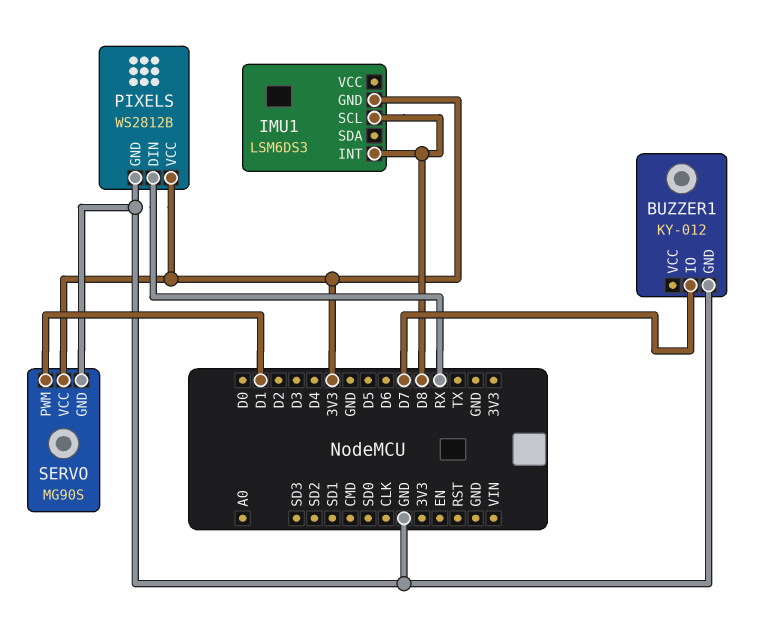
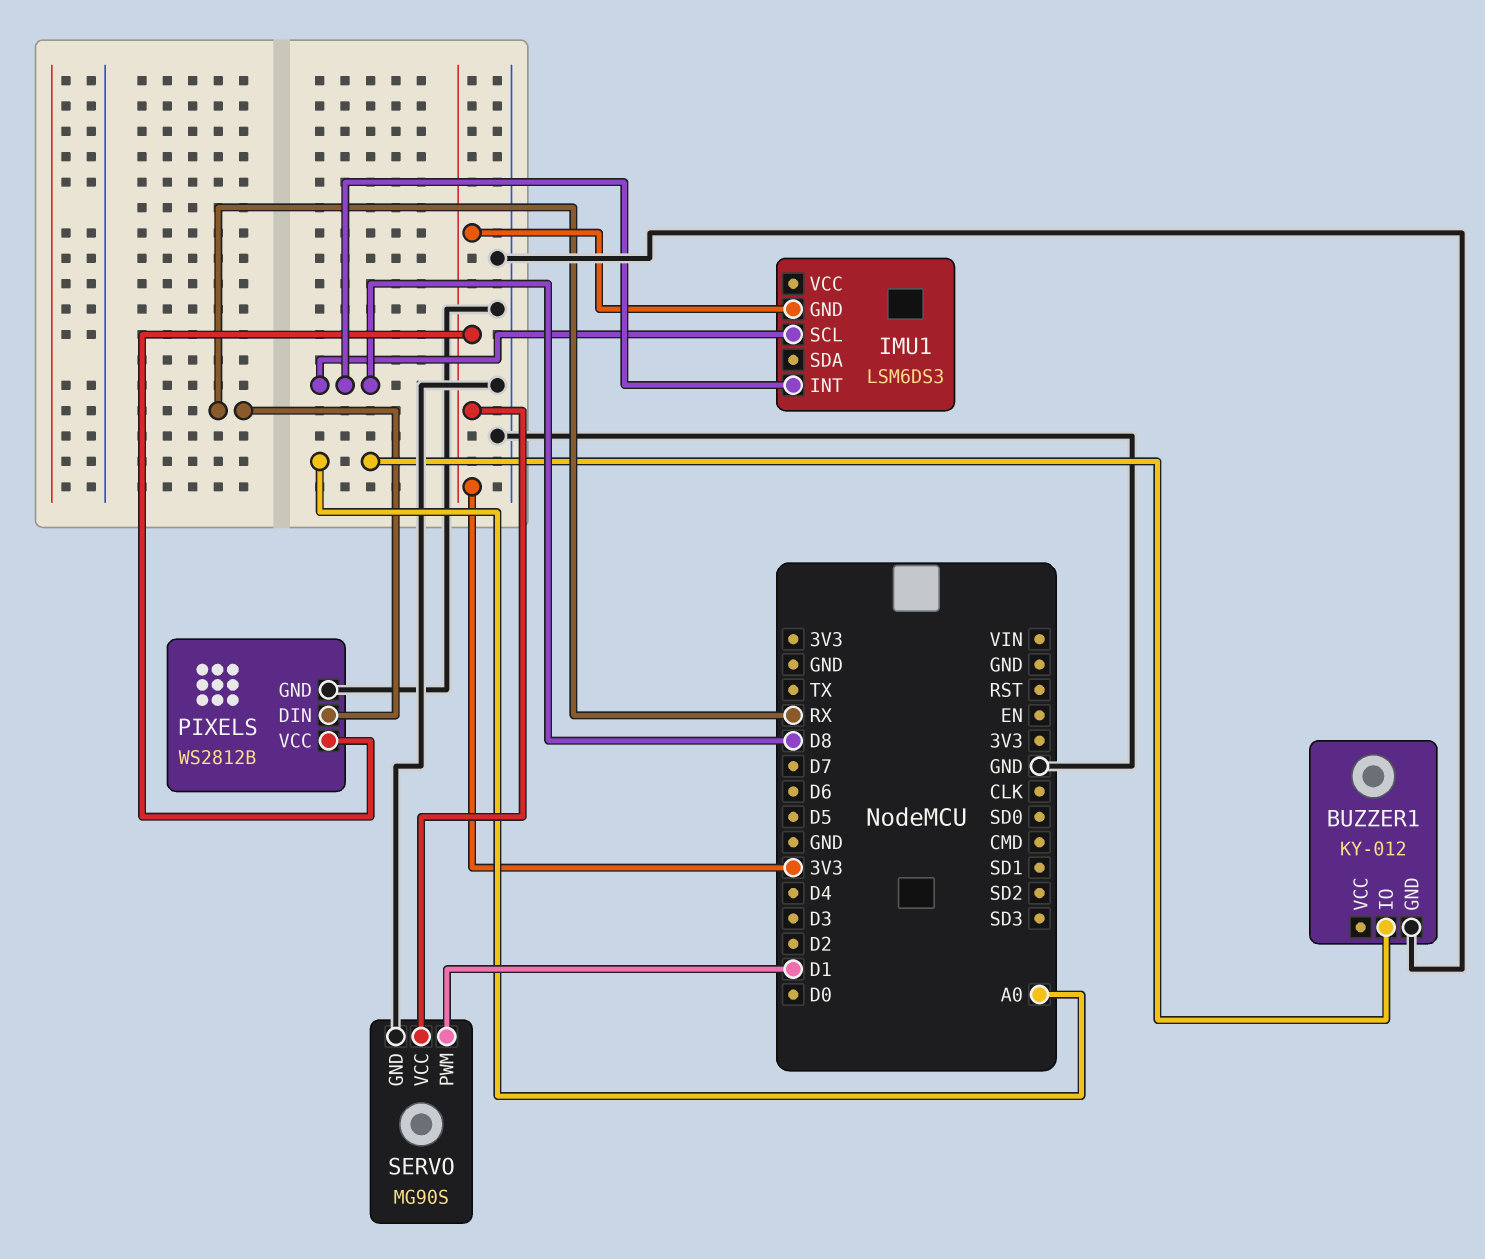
BUZZER1 pin IO: D7 -> A0

